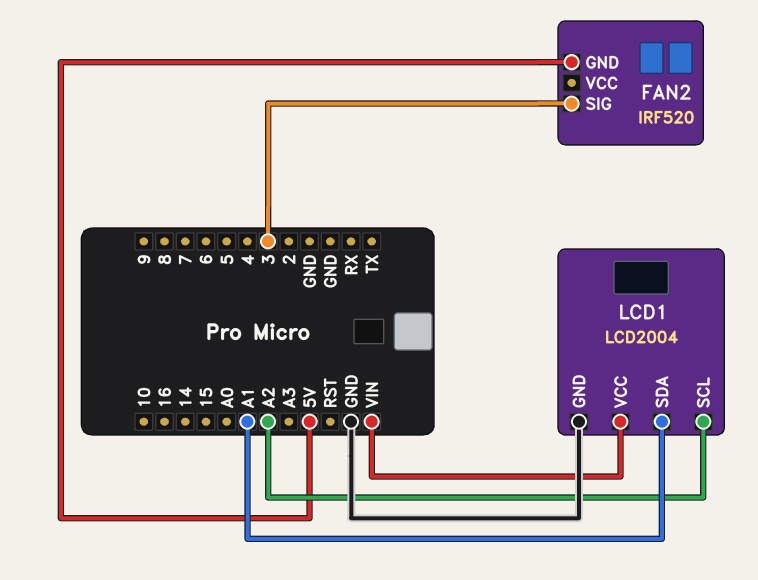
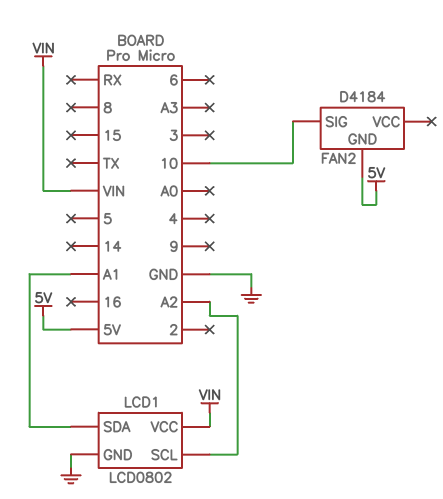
FAN2: IRF520 -> D4184
FAN2 pin SIG: 3 -> 10
LCD1: LCD2004 -> LCD0802

